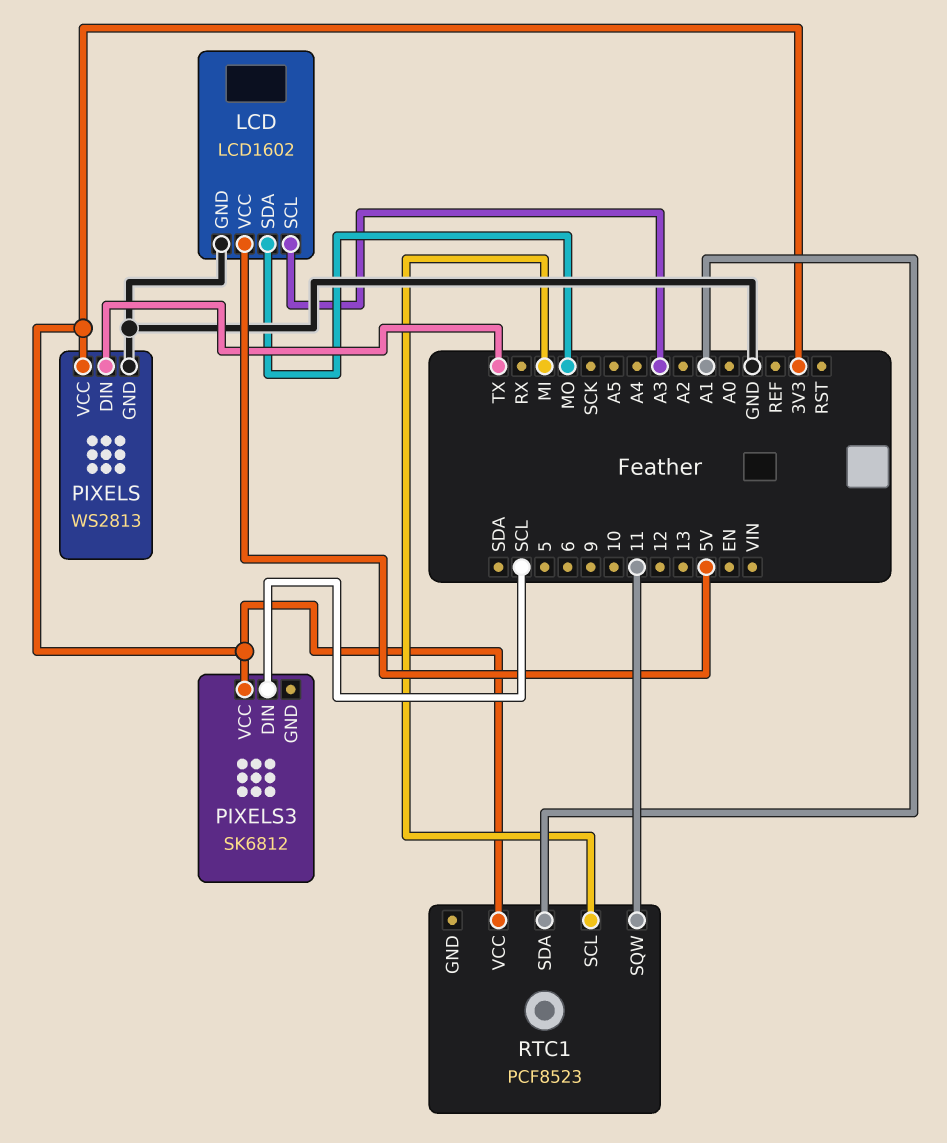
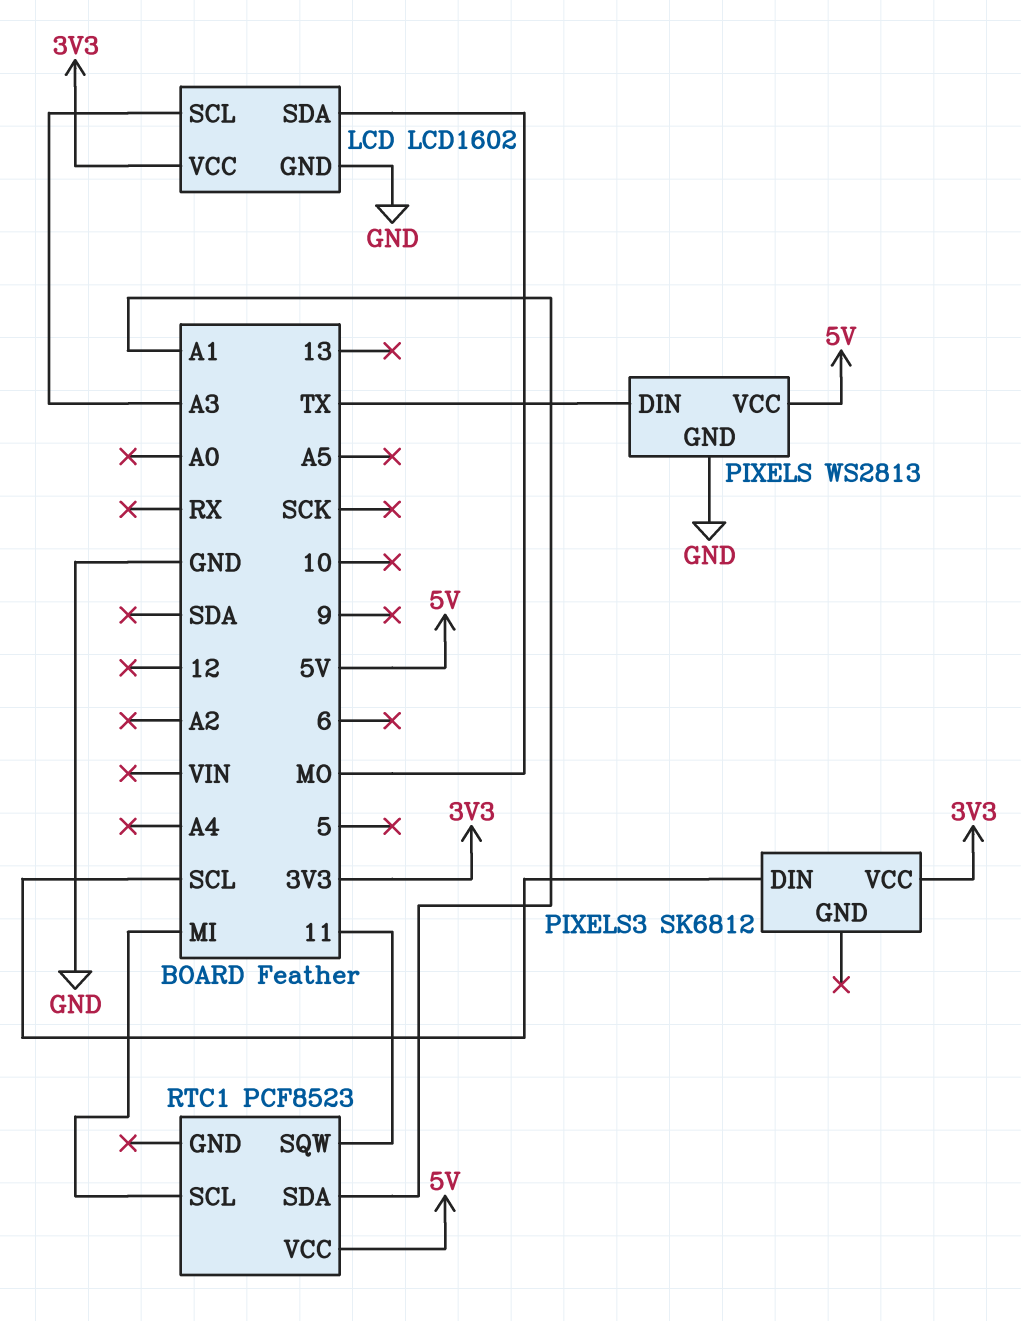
LCD pin VCC: 5V -> 3V3
PIXELS pin VCC: 3V3 -> 5V
RTC1 pin VCC: 3V3 -> 5V

